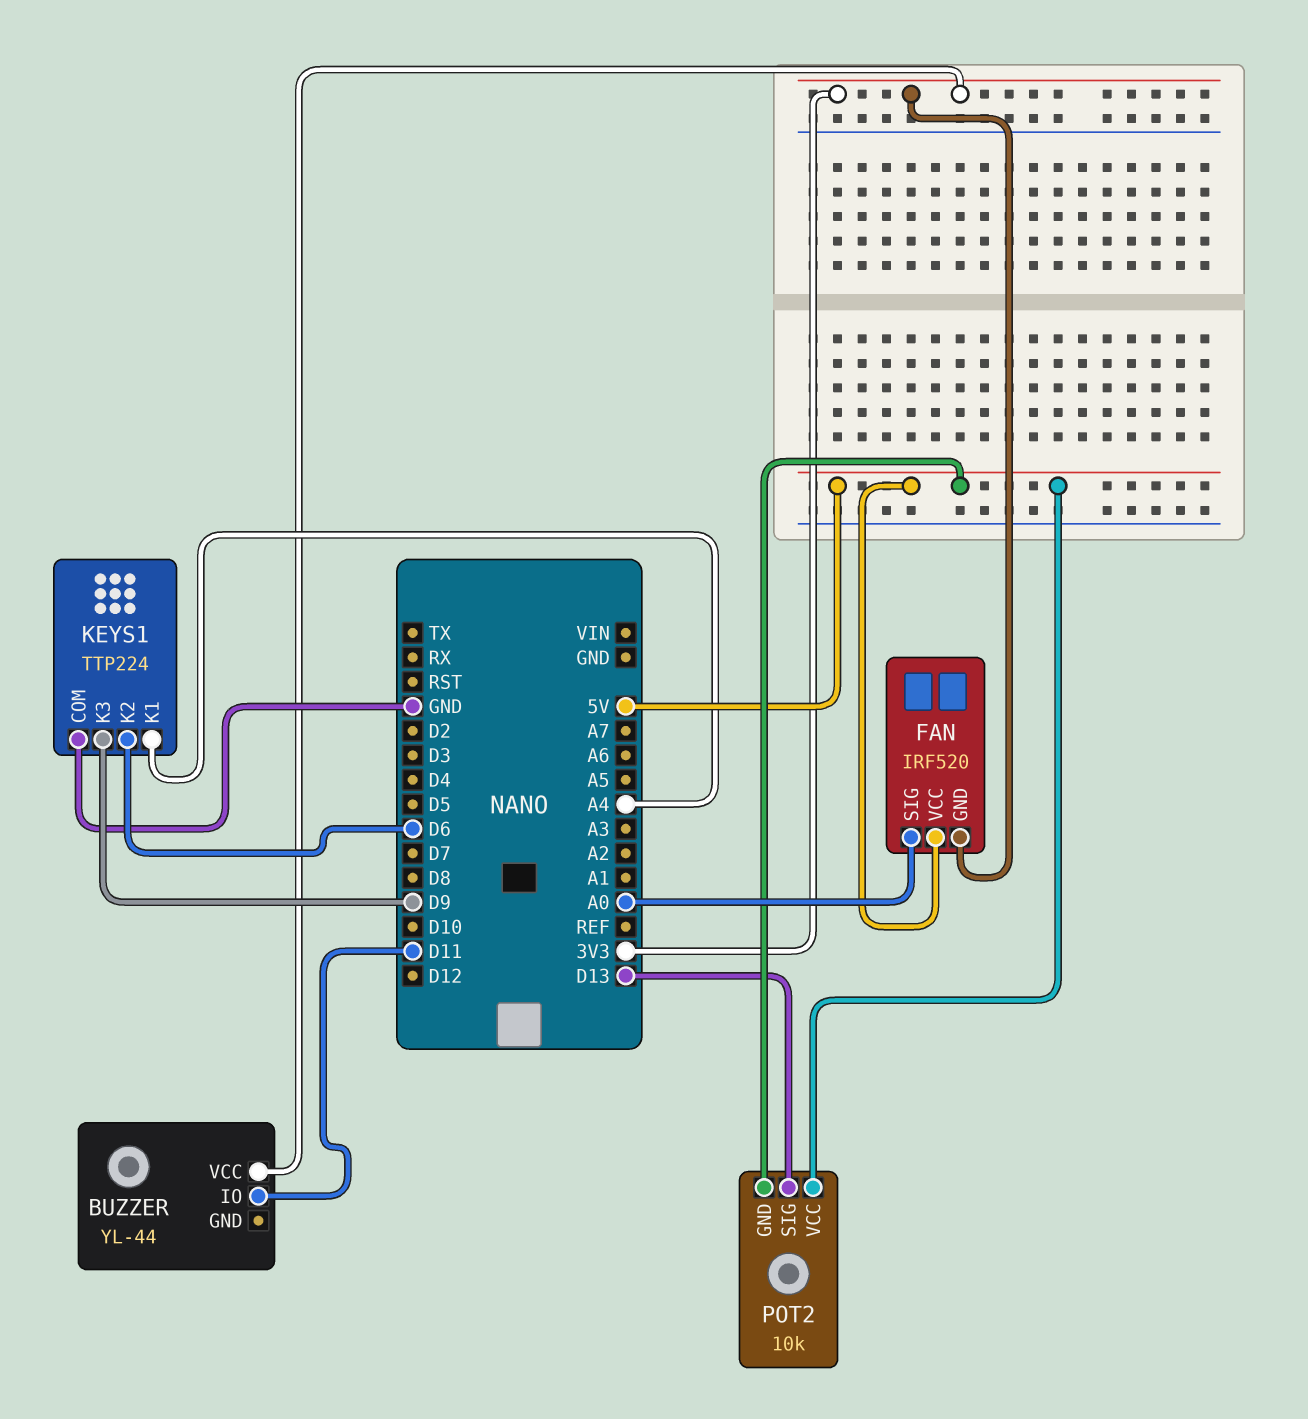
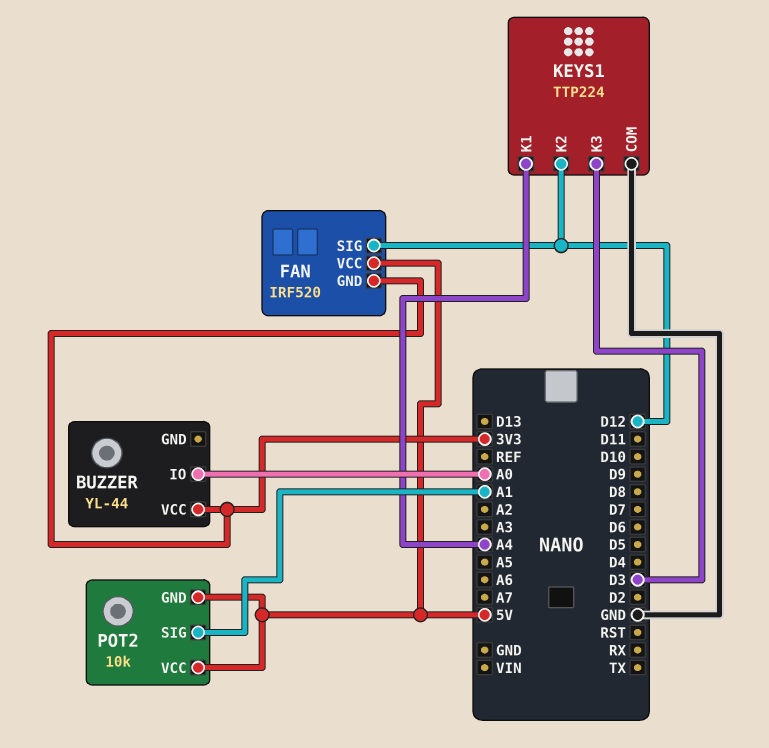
BUZZER pin IO: D11 -> A0
FAN pin SIG: A0 -> D12
KEYS1 pin K2: D6 -> D12
KEYS1 pin K3: D9 -> D3
POT2 pin SIG: D13 -> A1

